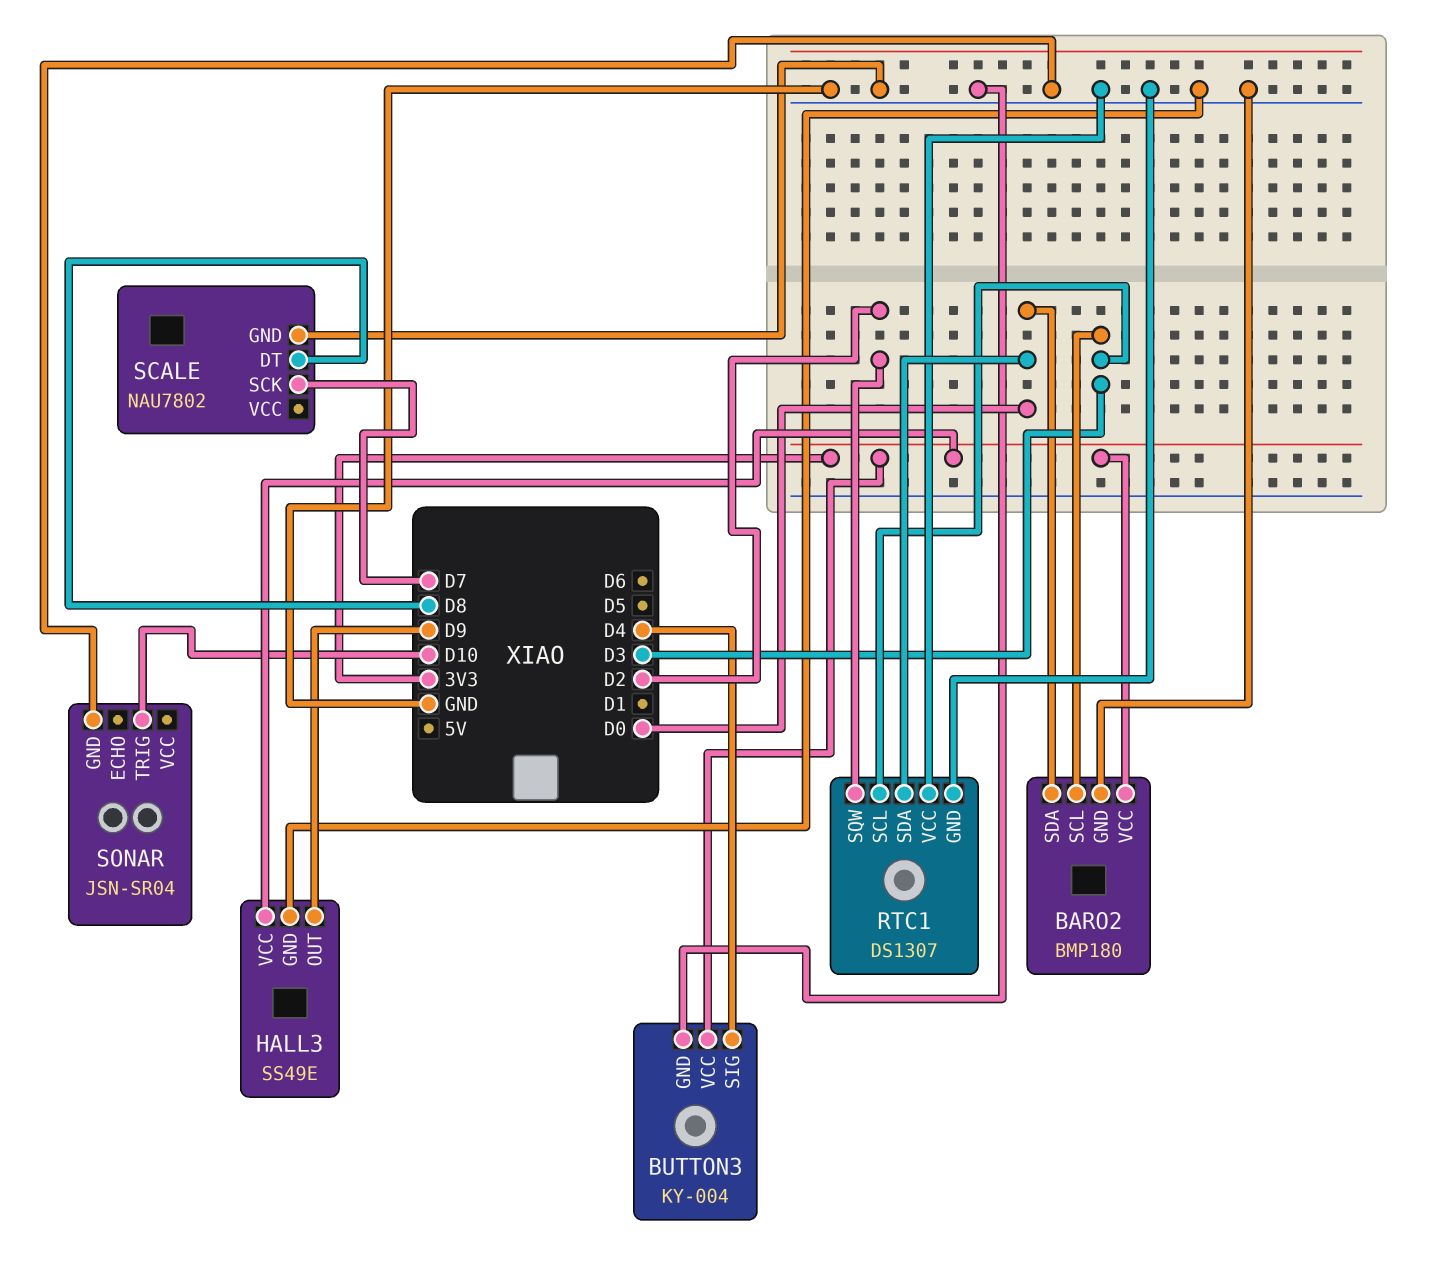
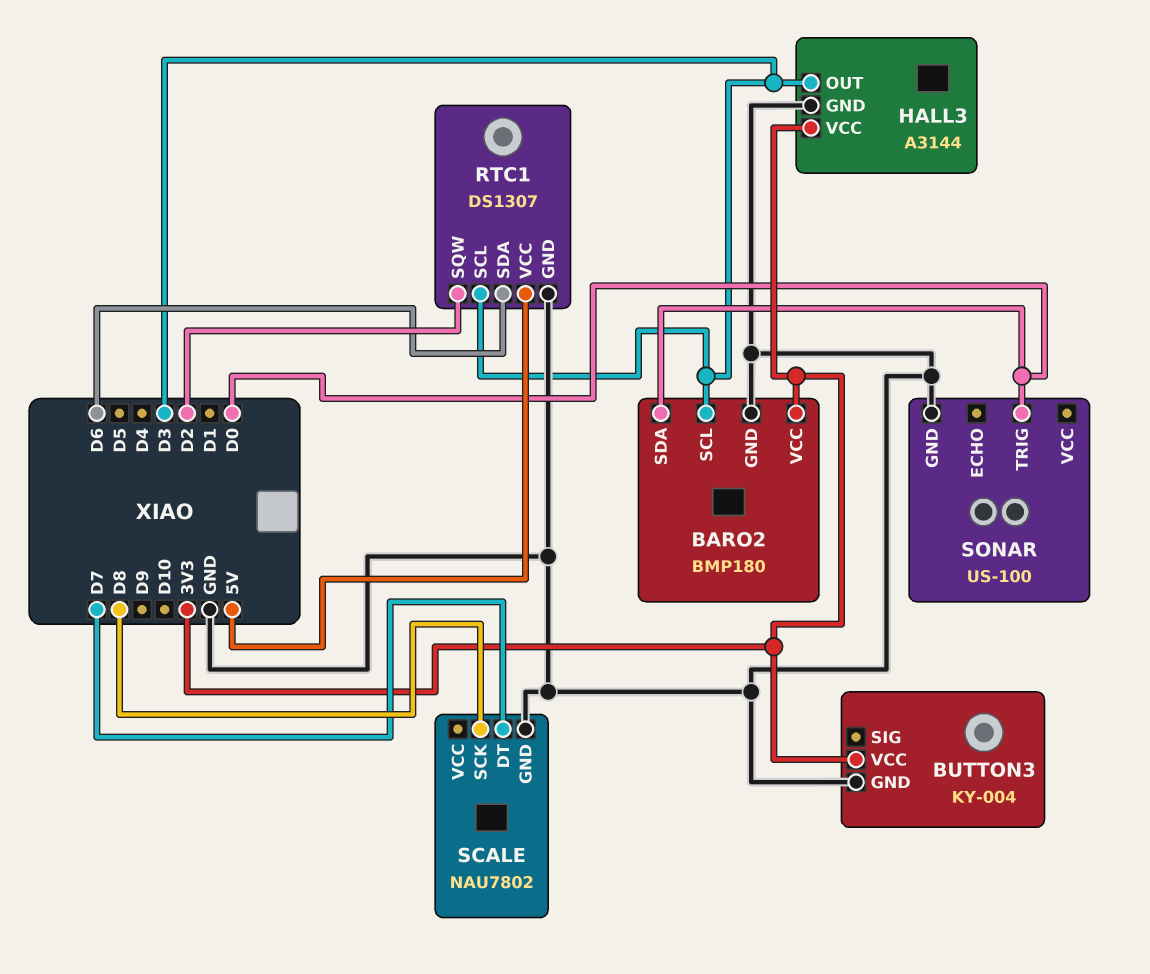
BUTTON3 pin SIG: D4 -> none
HALL3: SS49E -> A3144
HALL3 pin OUT: D9 -> D3
RTC1 pin SDA: D0 -> D6
RTC1 pin VCC: GND -> 5V
SCALE pin DT: D8 -> D7
SCALE pin SCK: D7 -> D8
SONAR: JSN-SR04 -> US-100
SONAR pin TRIG: D10 -> D0

